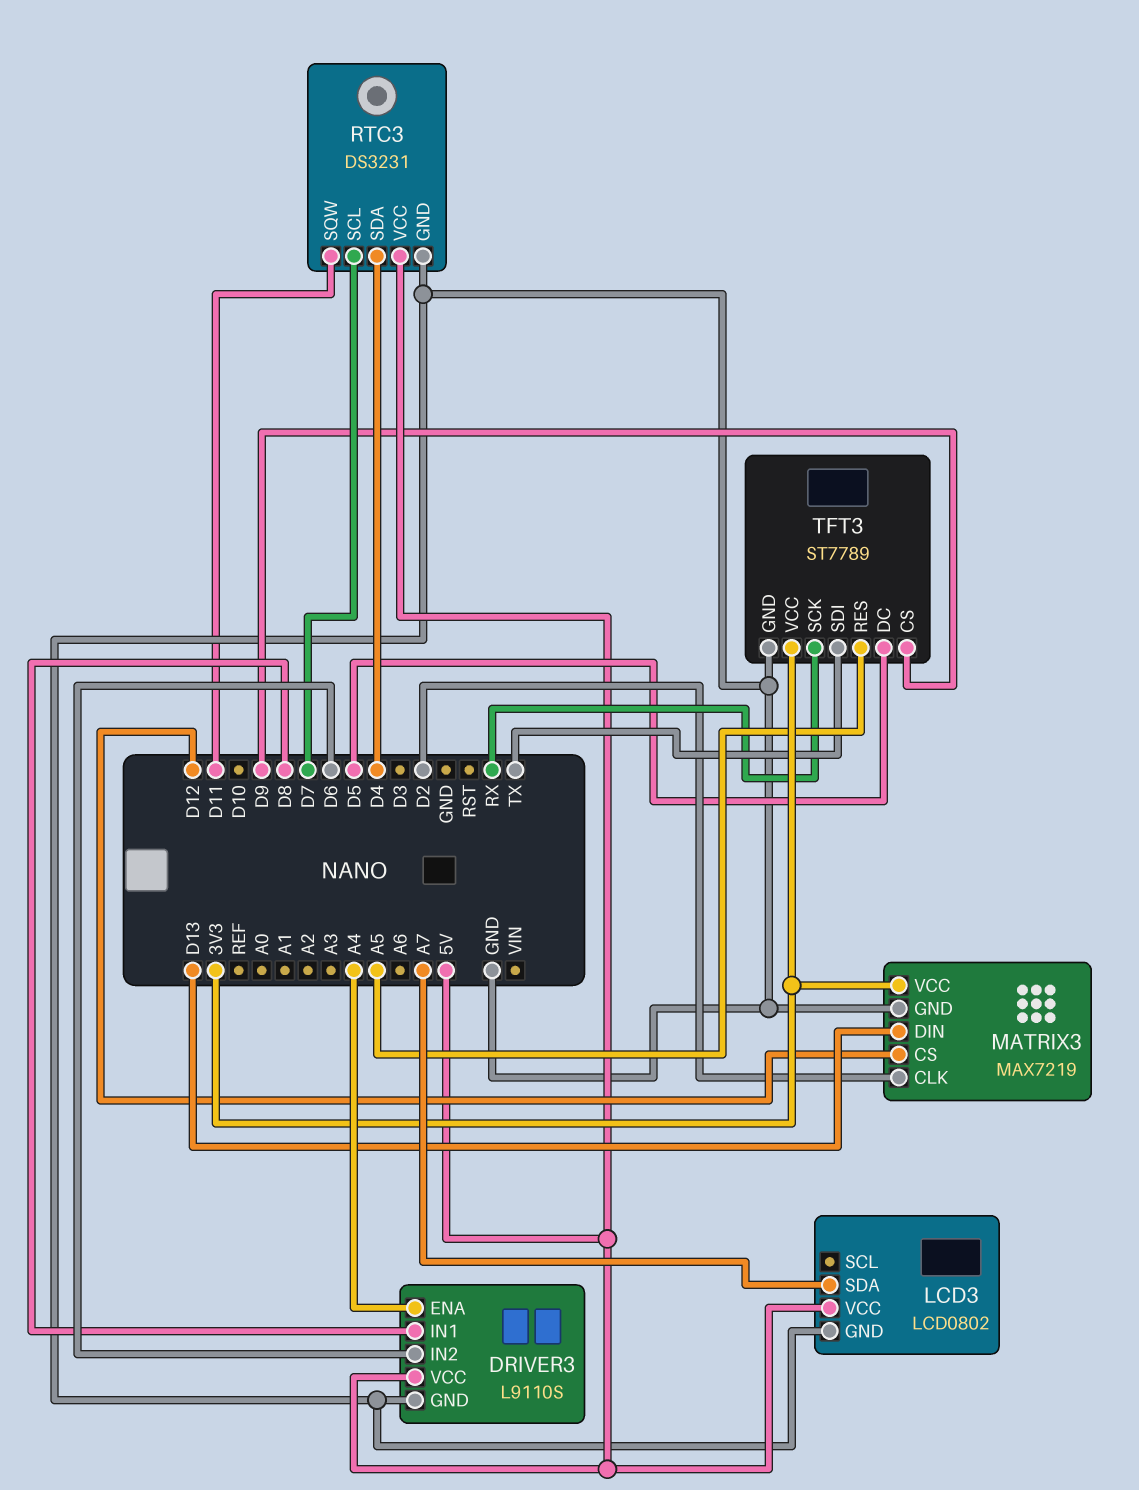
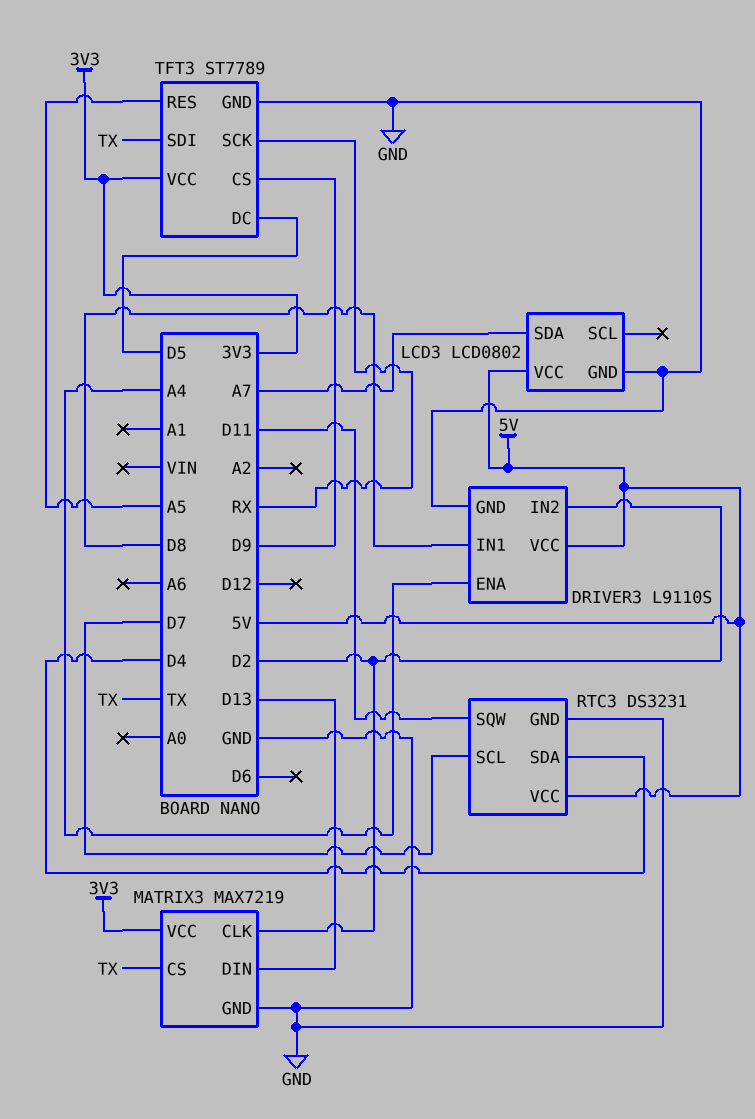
DRIVER3 pin IN2: D6 -> D2
MATRIX3 pin CS: D12 -> TX

